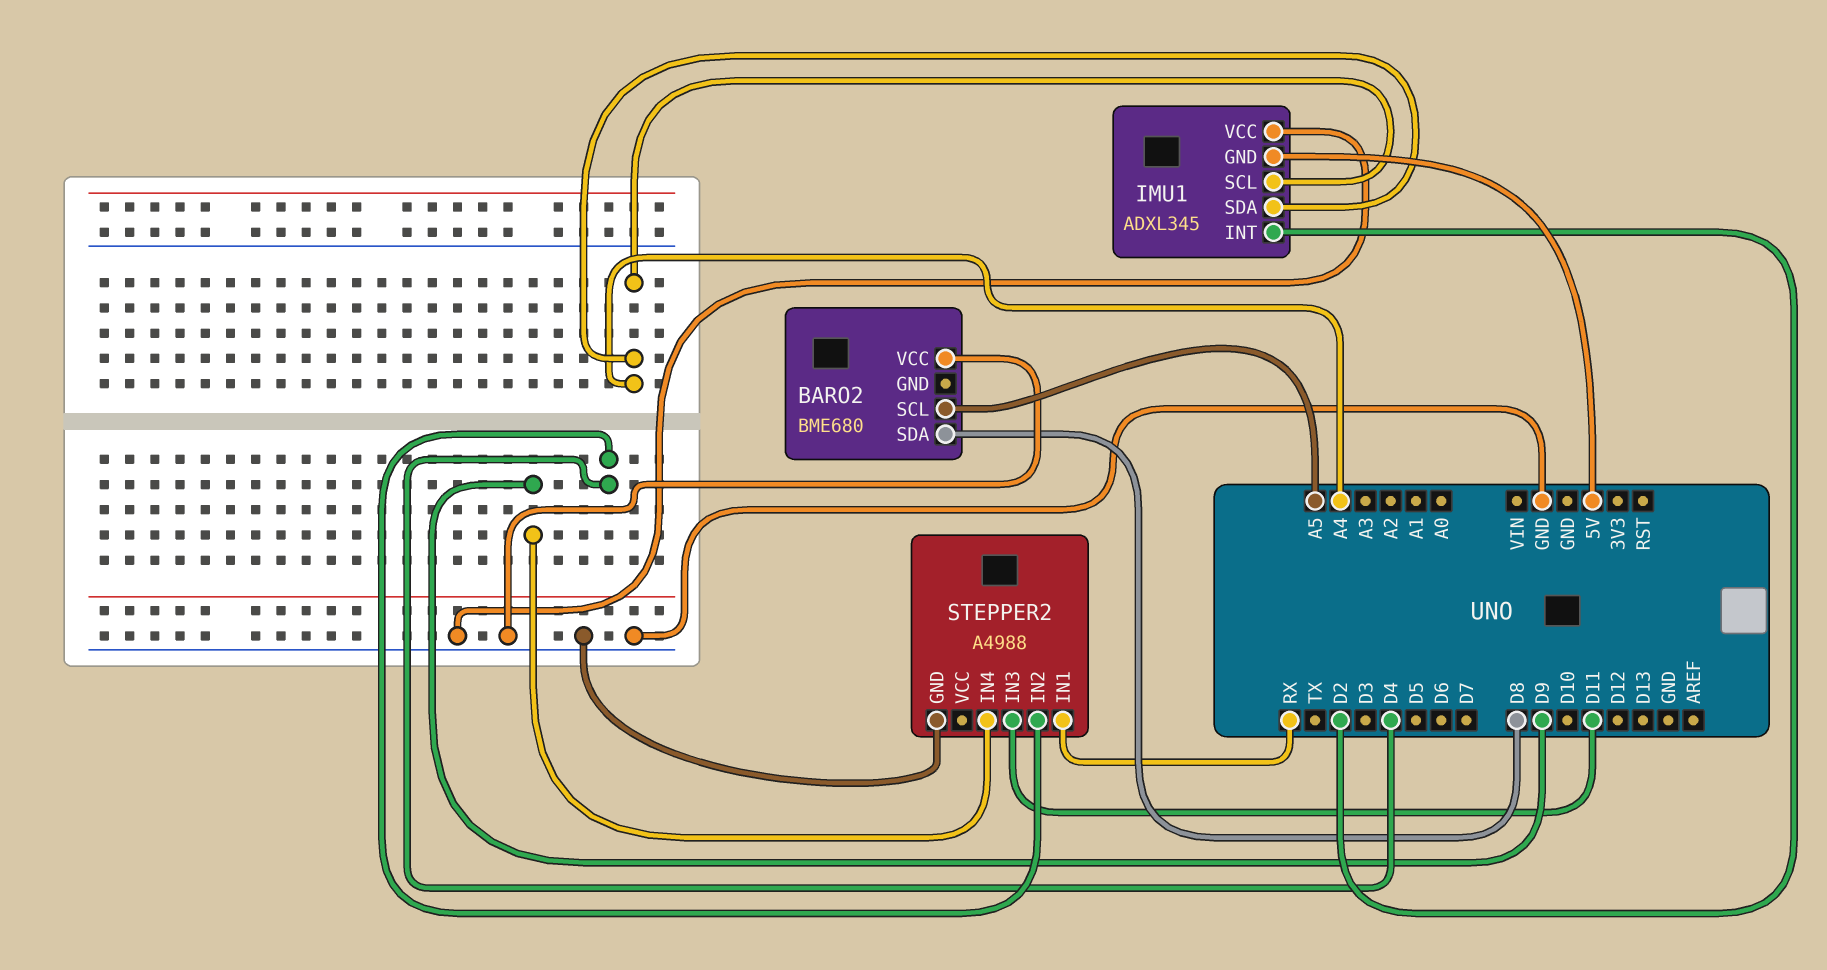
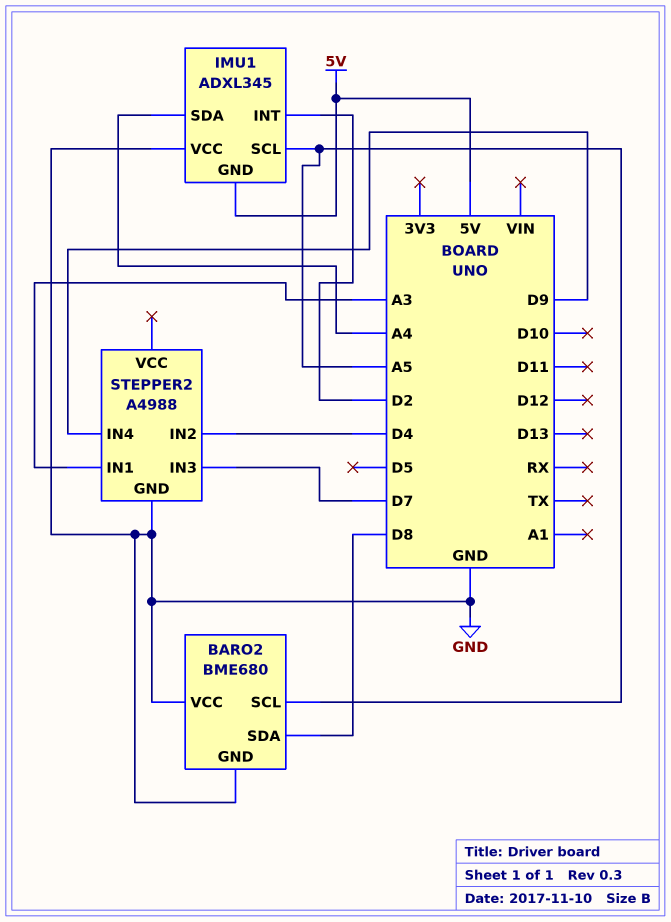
BARO2 pin GND: none -> GND
IMU1 pin SCL: A4 -> A5
STEPPER2 pin IN1: RX -> A3
STEPPER2 pin IN3: D11 -> D7

